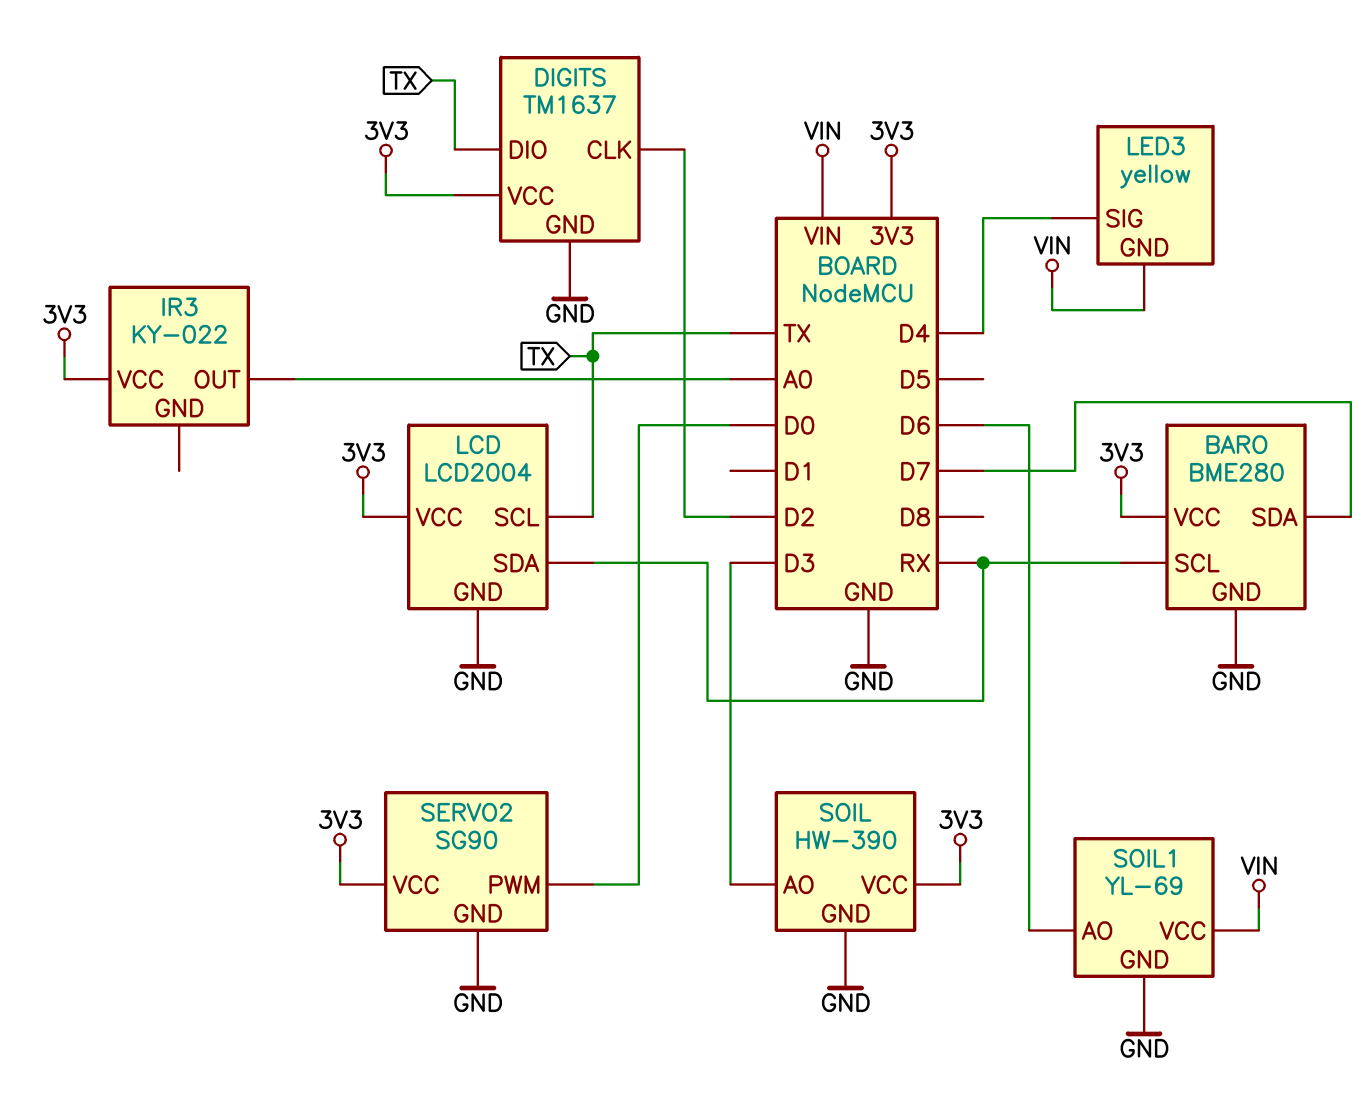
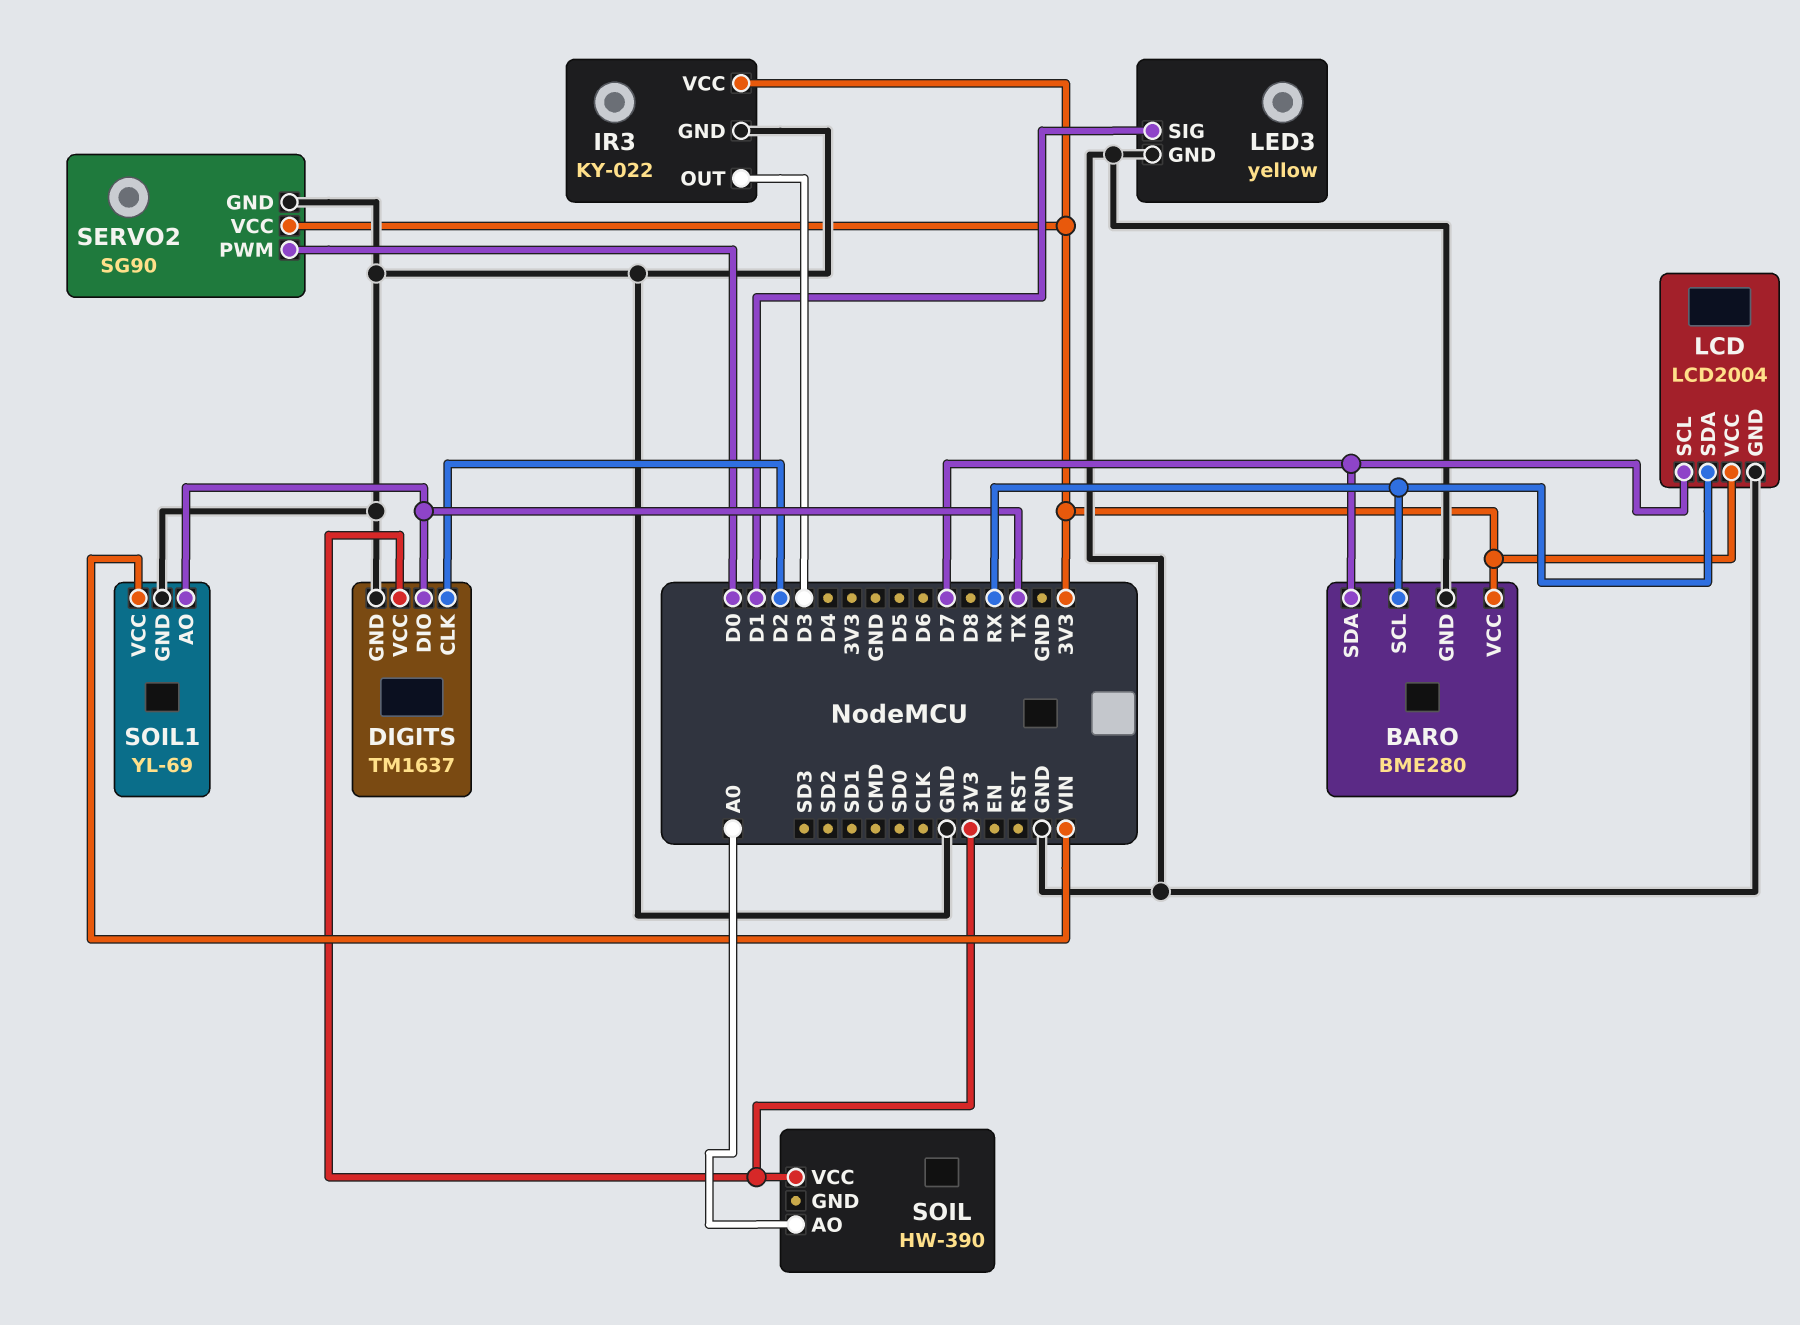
IR3 pin GND: none -> GND
IR3 pin OUT: A0 -> D3
LCD pin SCL: TX -> D7
LED3 pin GND: VIN -> GND
LED3 pin SIG: D4 -> D1
SOIL pin AO: D3 -> A0
SOIL pin GND: GND -> none
SOIL1 pin AO: D6 -> TX

